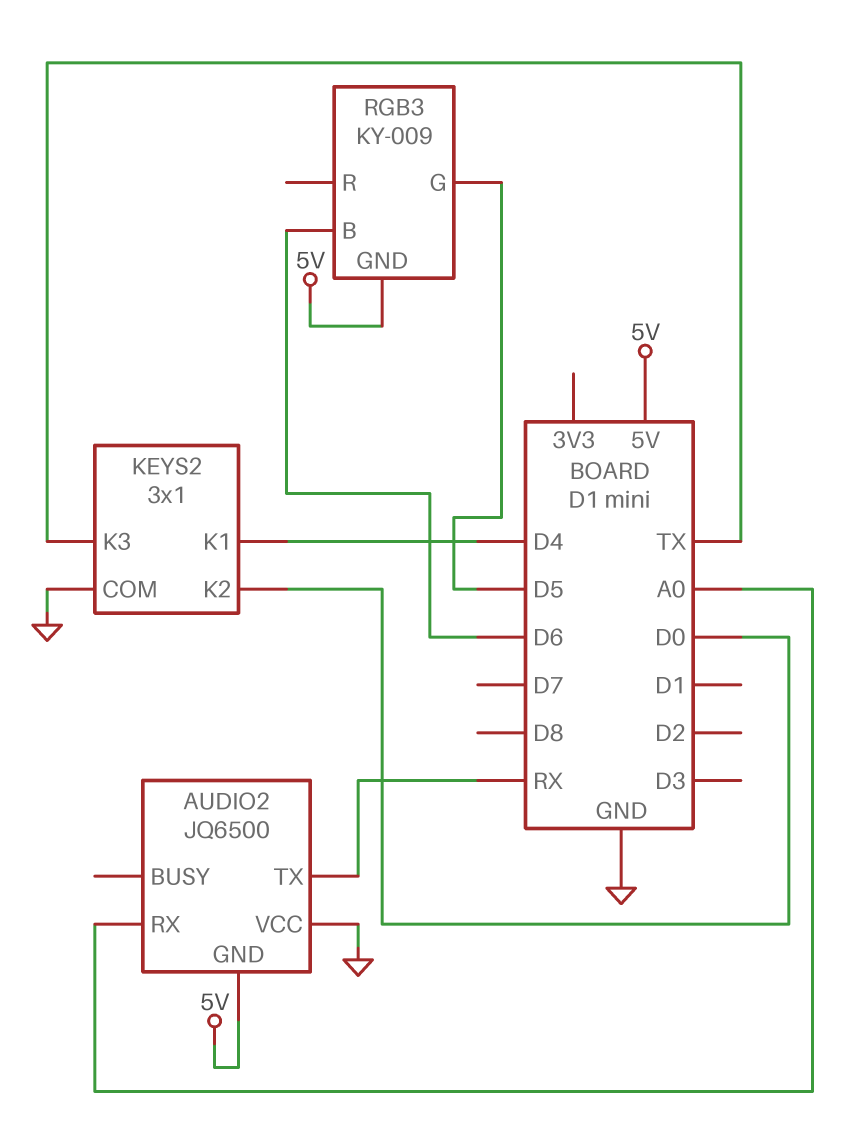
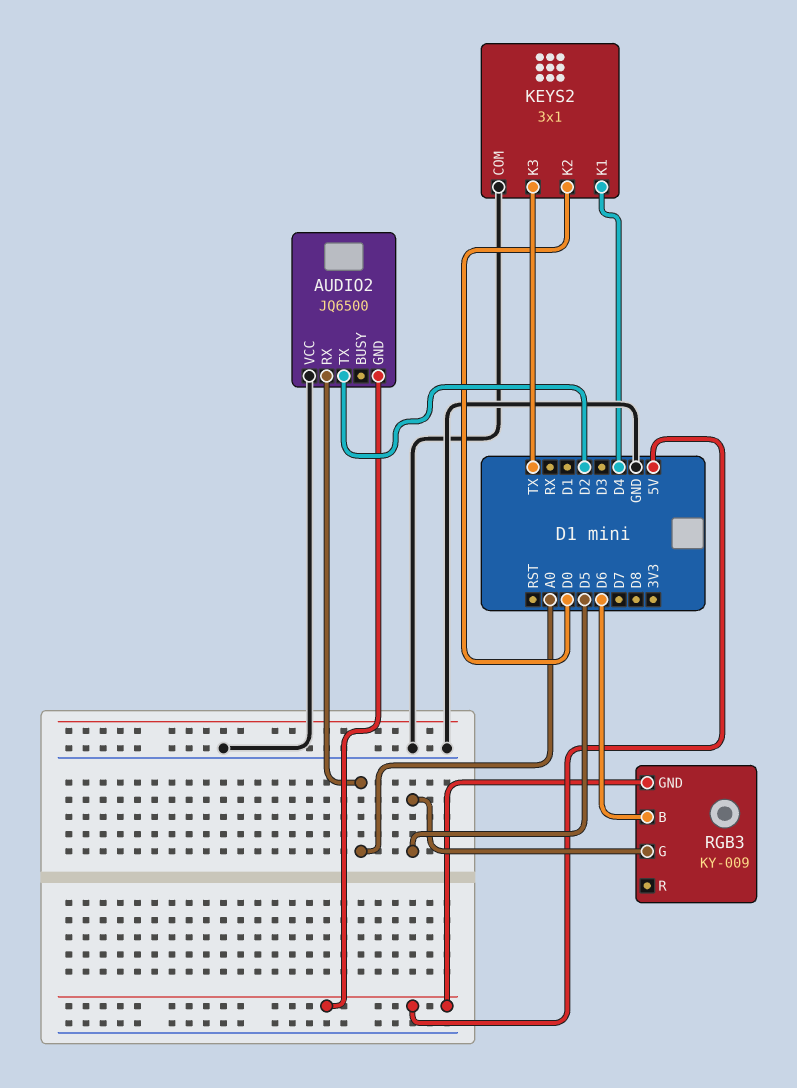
AUDIO2 pin TX: RX -> D2

